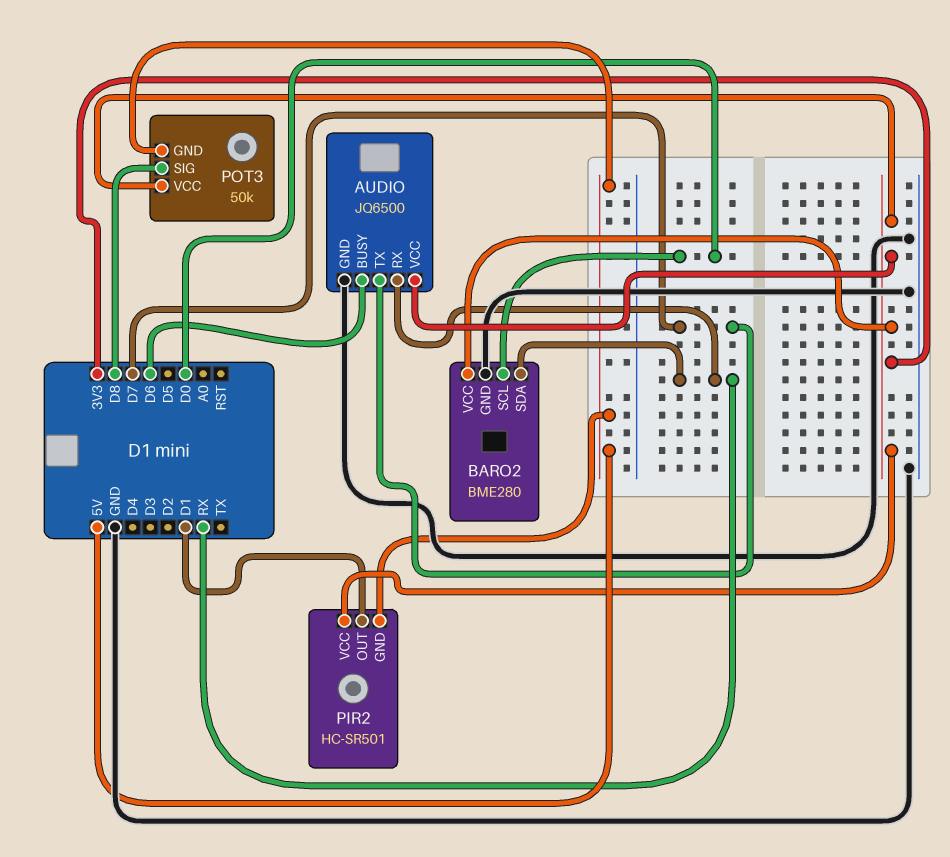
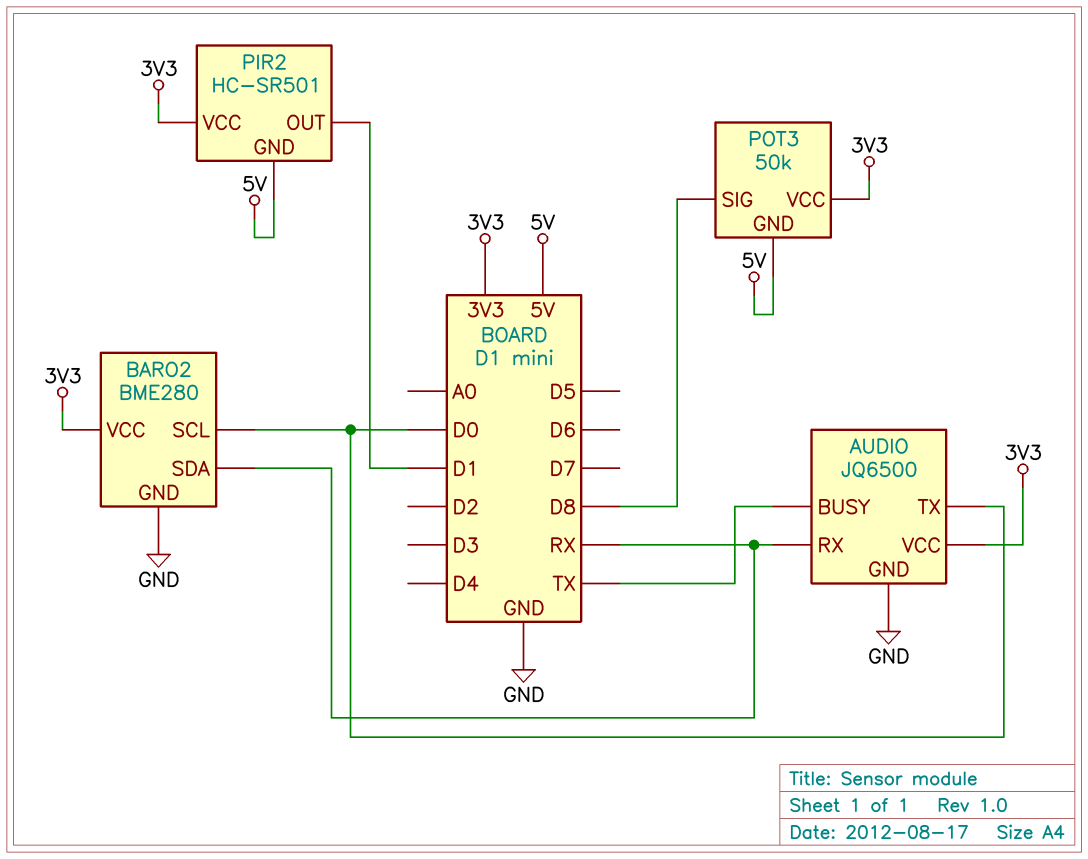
AUDIO pin BUSY: D6 -> TX
AUDIO pin TX: D7 -> D0

